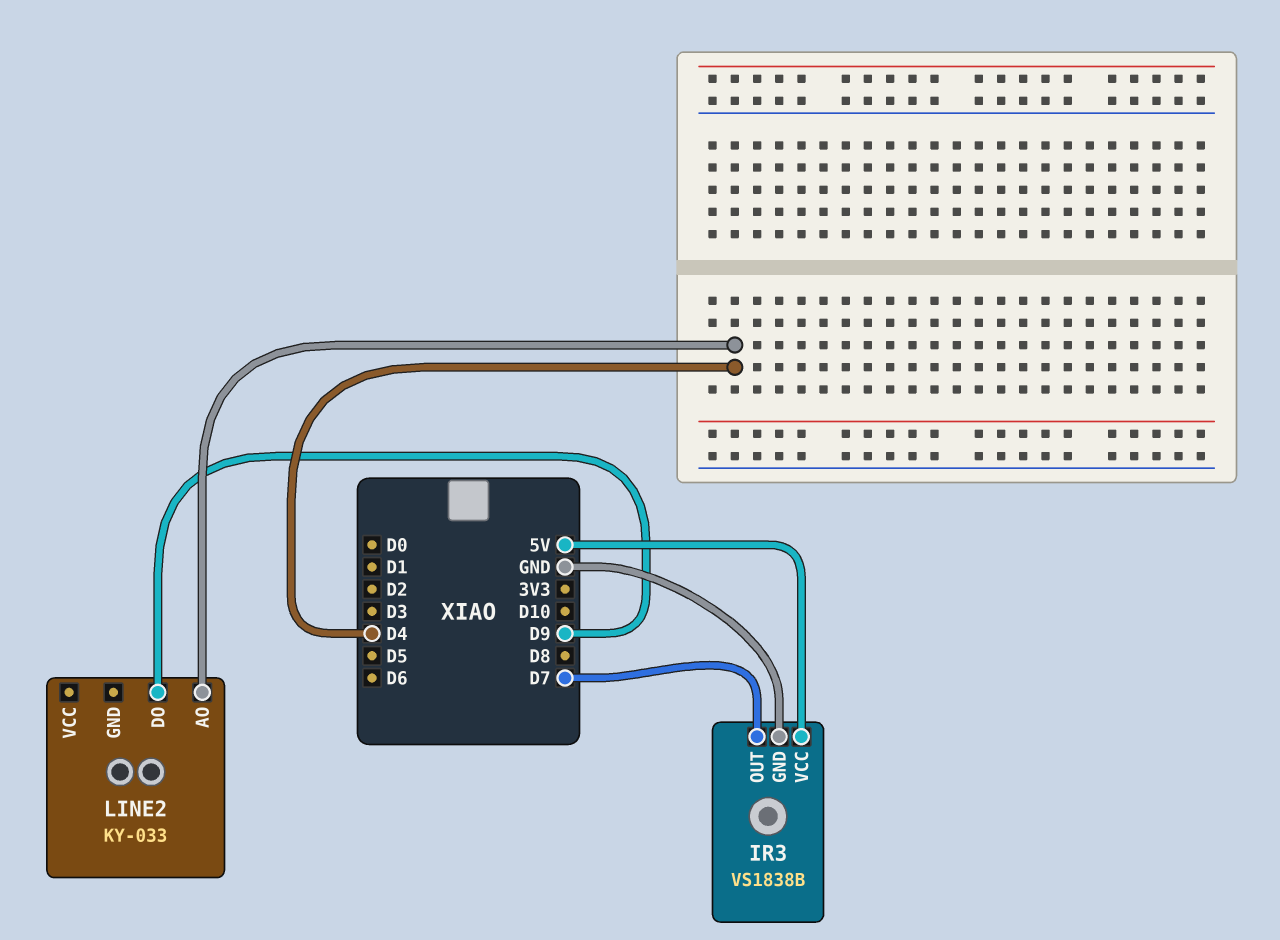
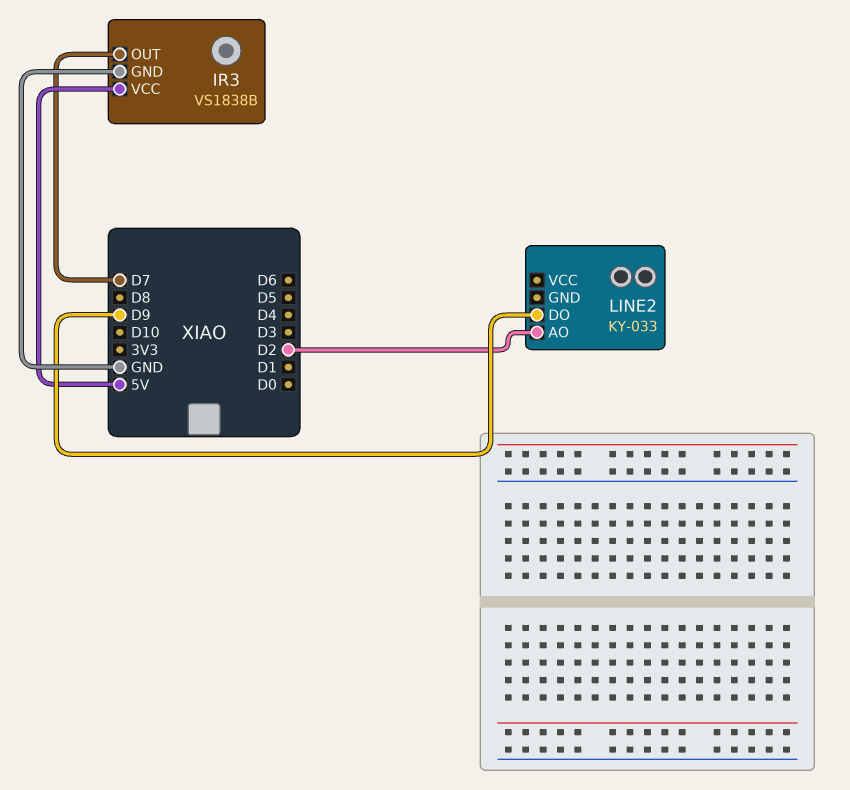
LINE2 pin AO: D4 -> D2

